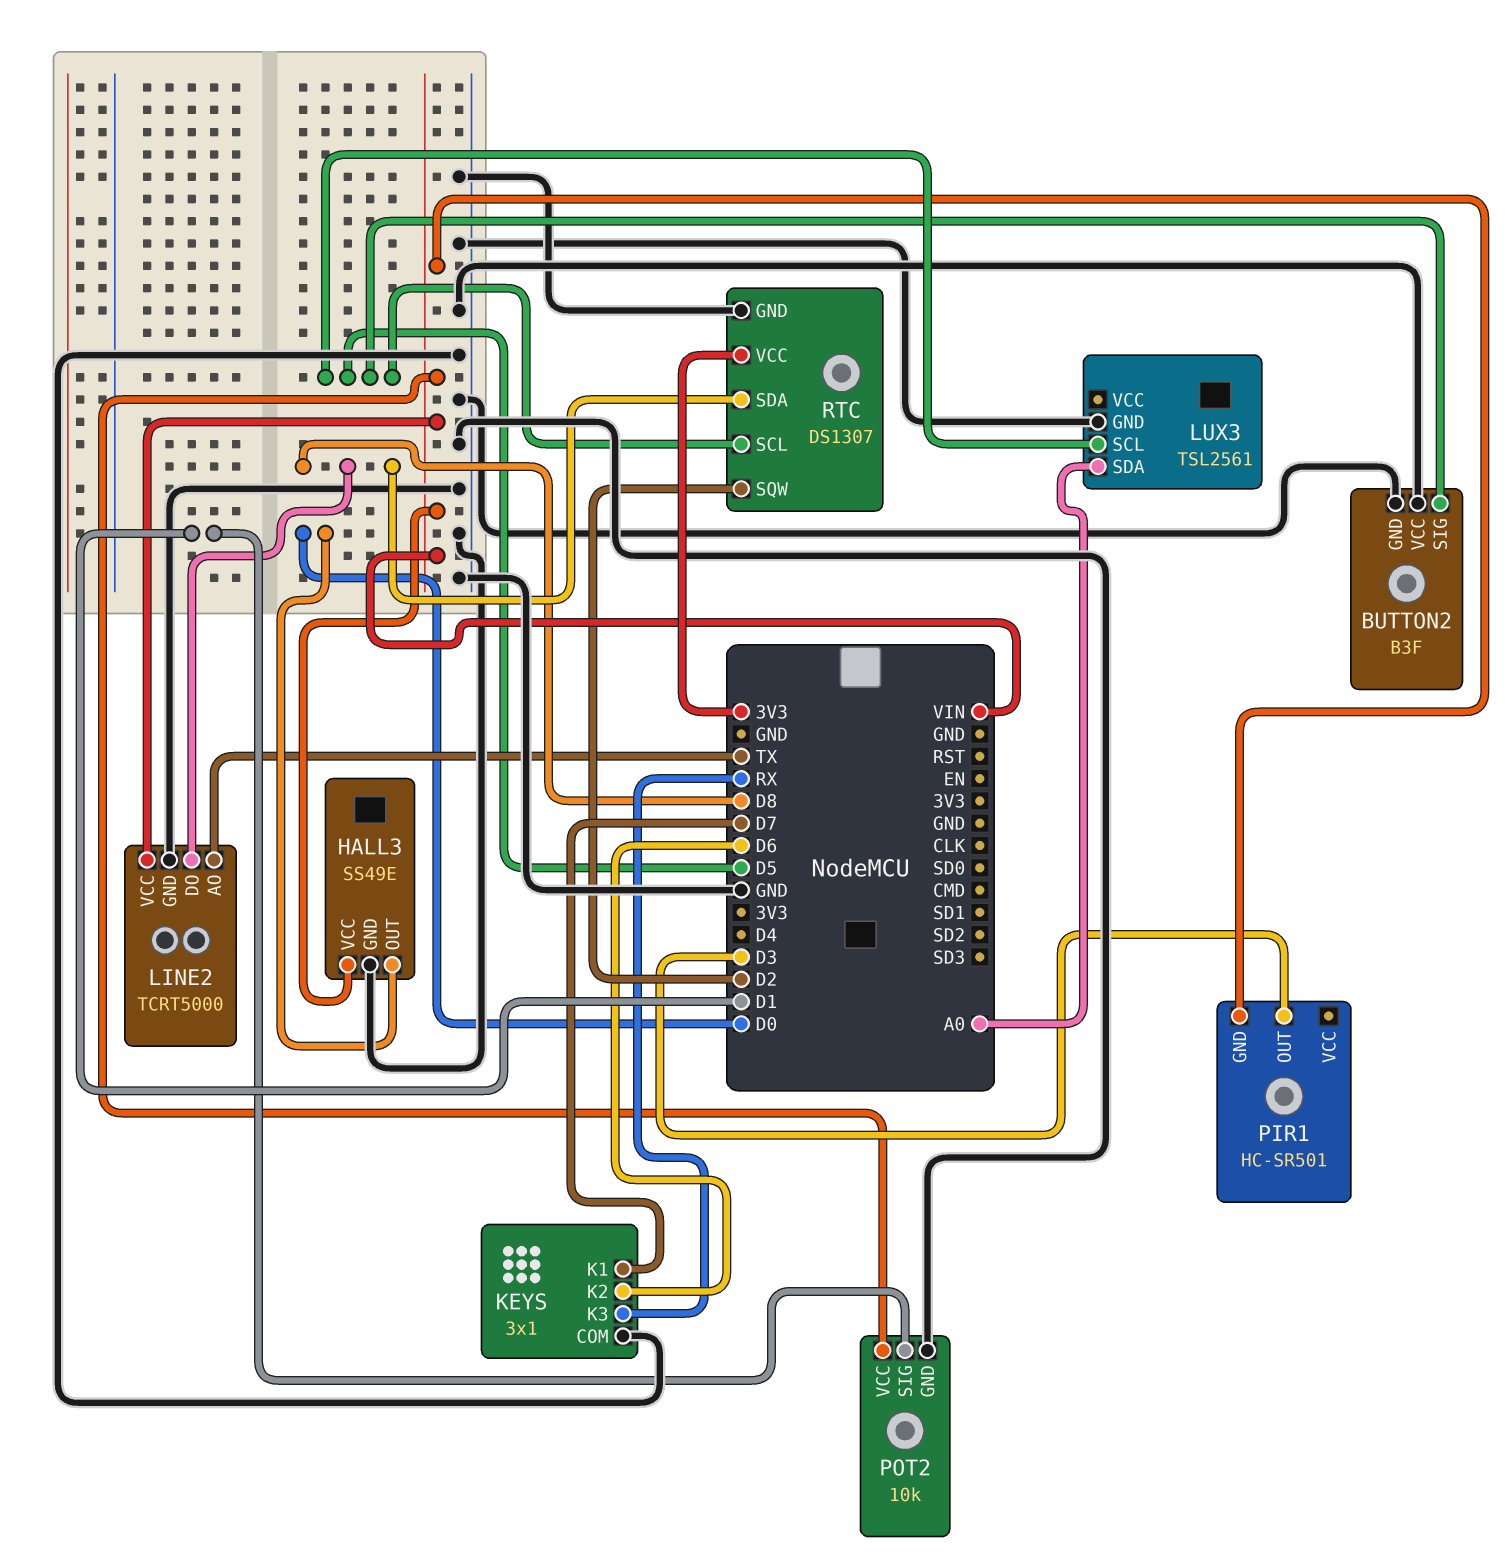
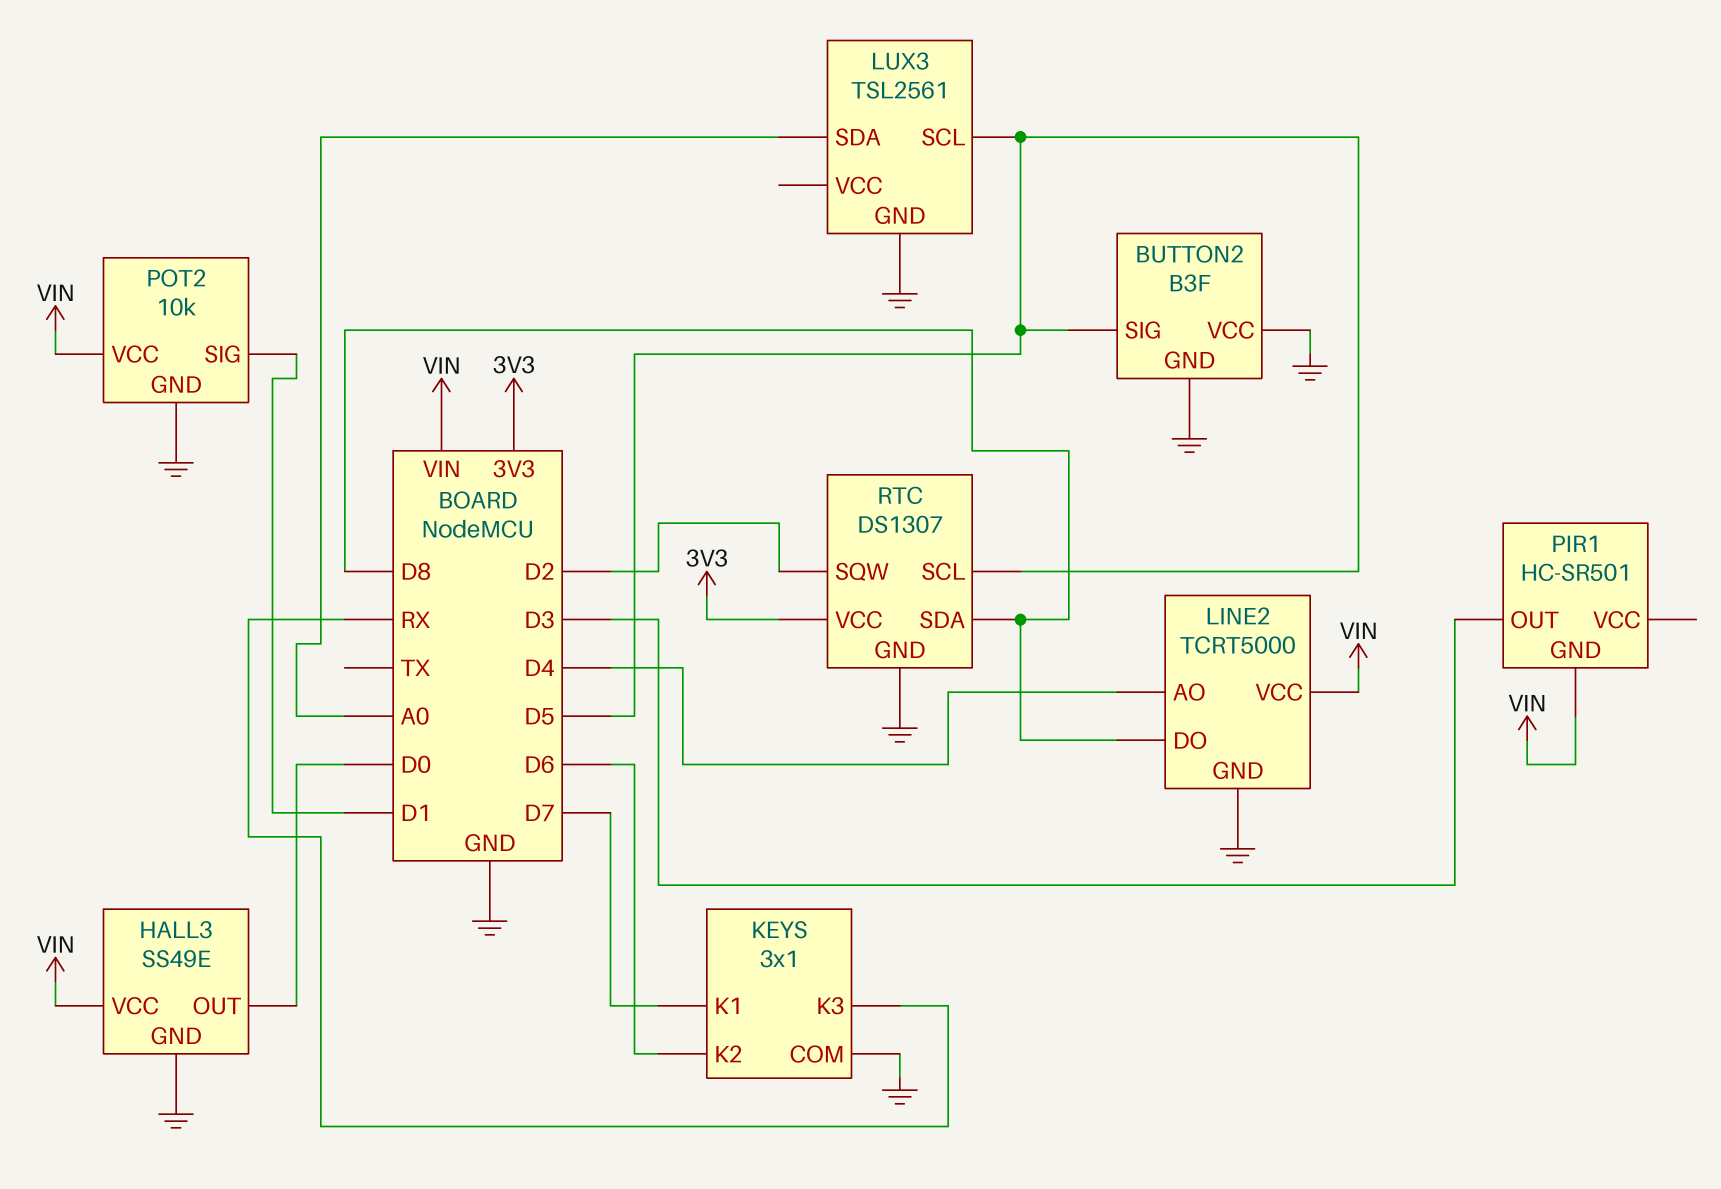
LINE2 pin AO: TX -> D4

